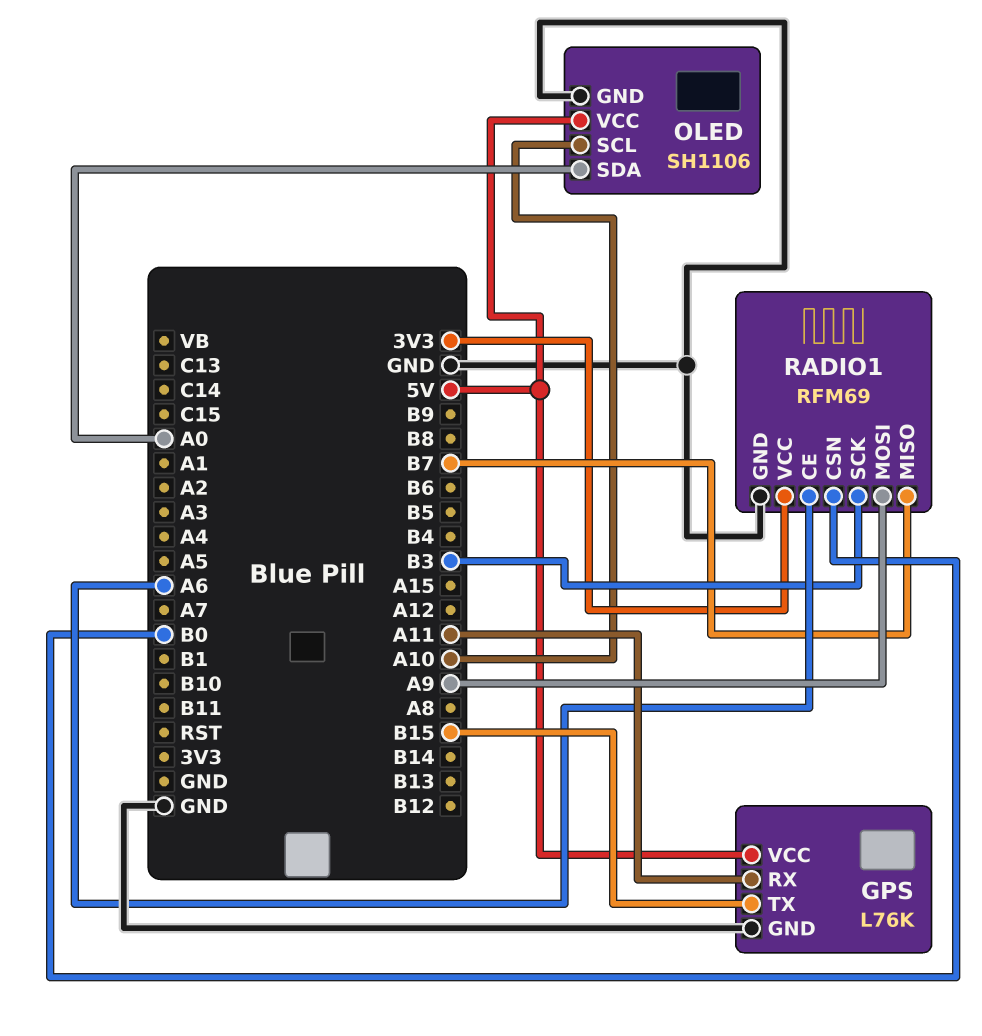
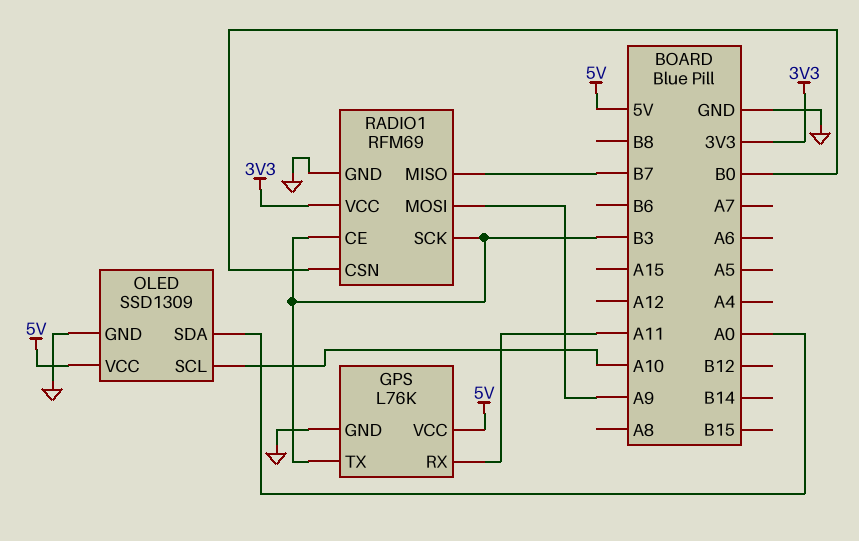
GPS pin TX: B15 -> B3
OLED: SH1106 -> SSD1309
RADIO1 pin CE: A6 -> B3

